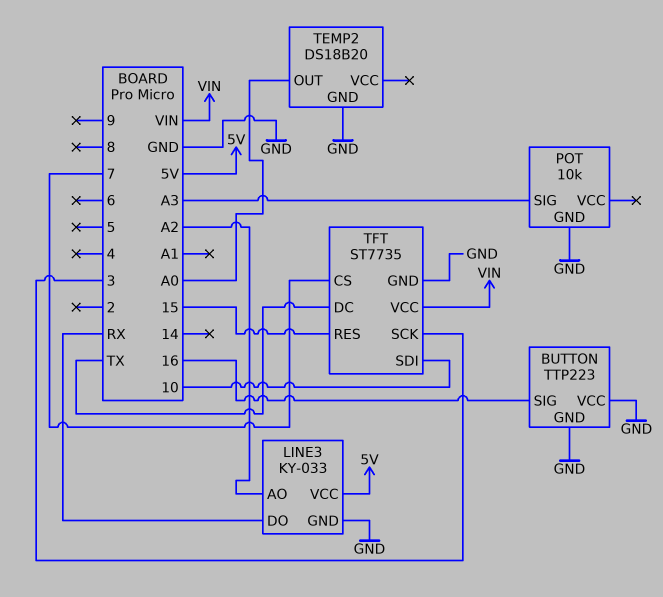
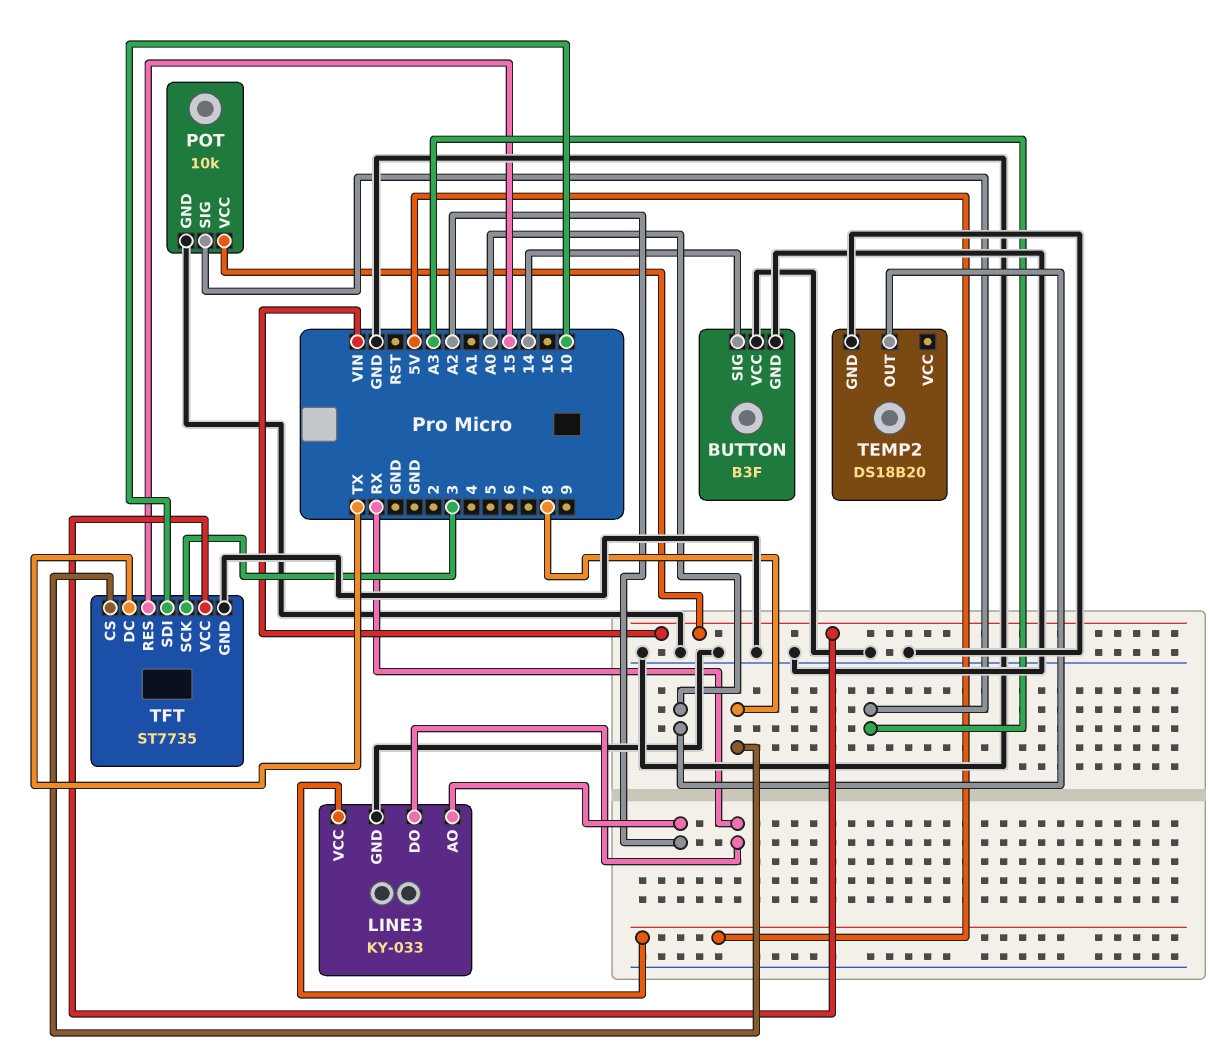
BUTTON: TTP223 -> B3F
BUTTON pin SIG: 16 -> 14
POT pin VCC: none -> VIN
TFT pin CS: 7 -> 8

